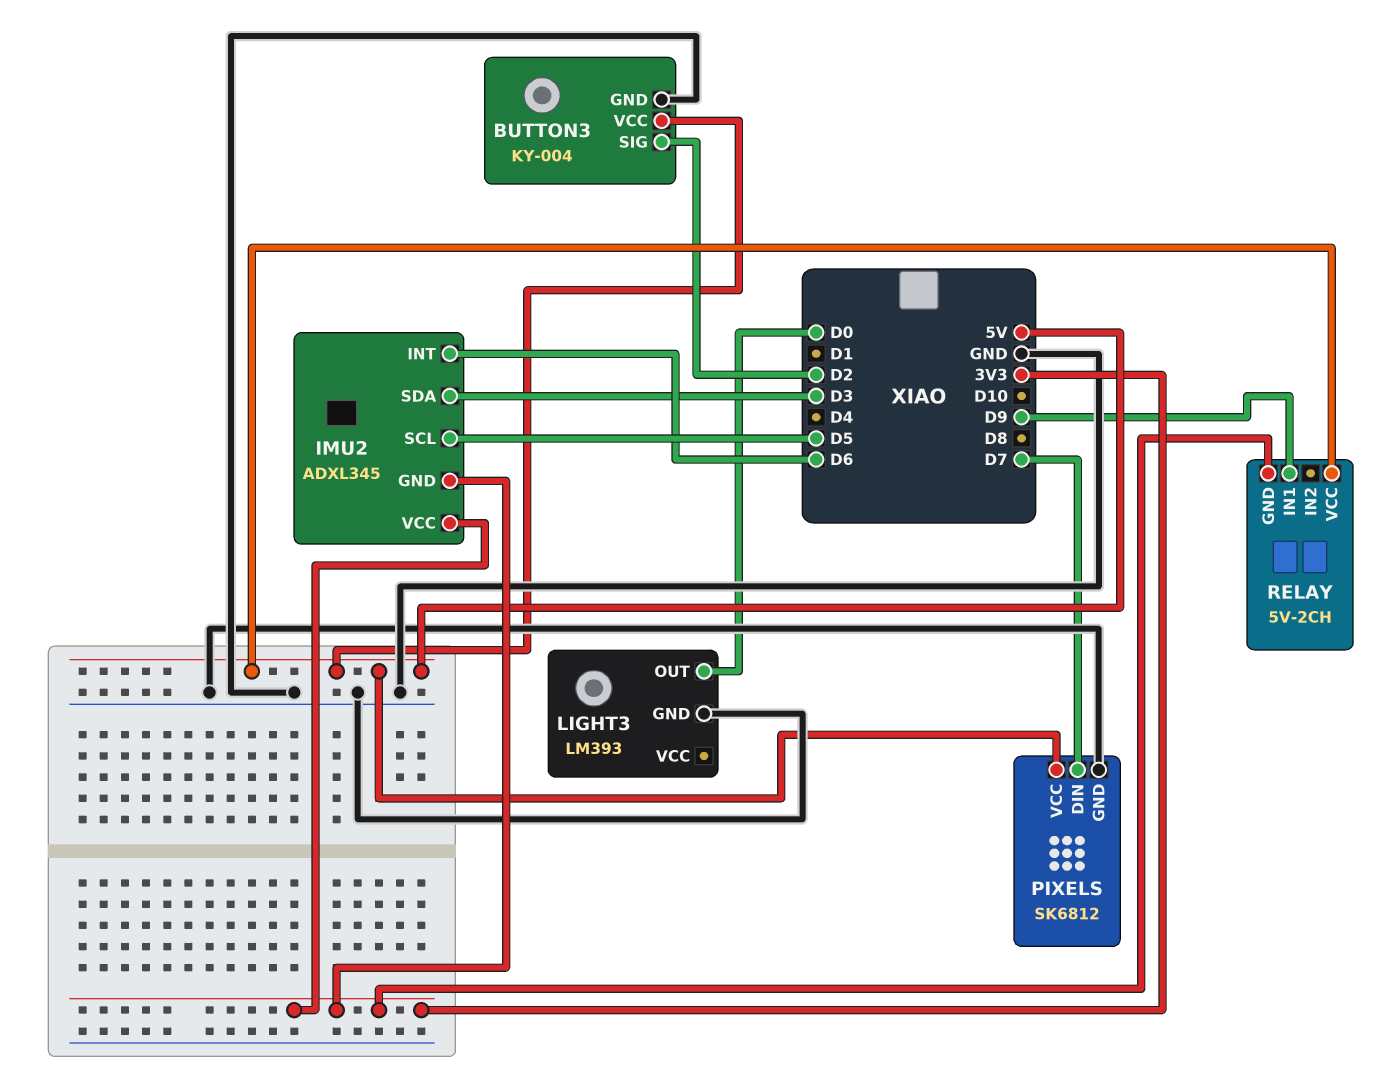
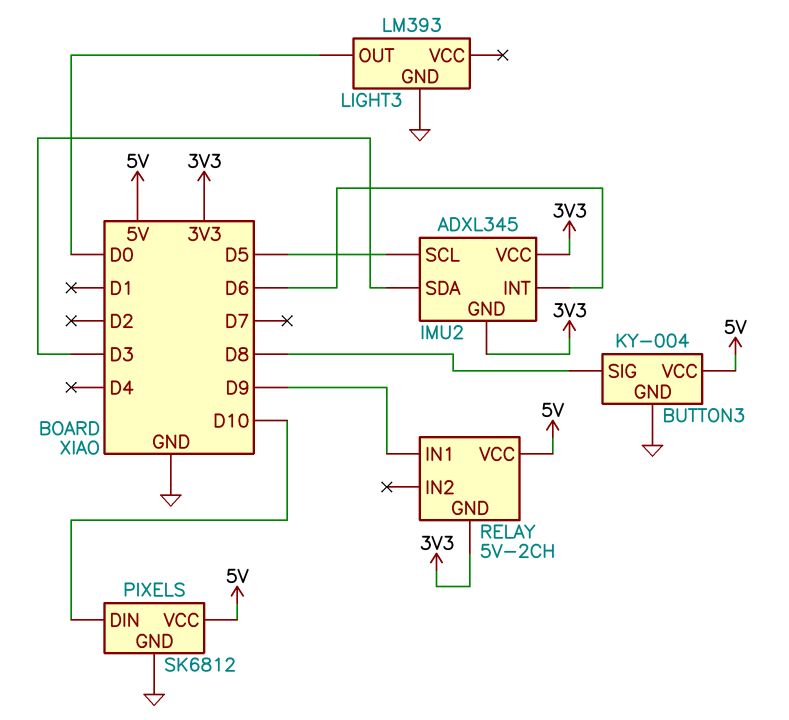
BUTTON3 pin SIG: D2 -> D8
PIXELS pin DIN: D7 -> D10

